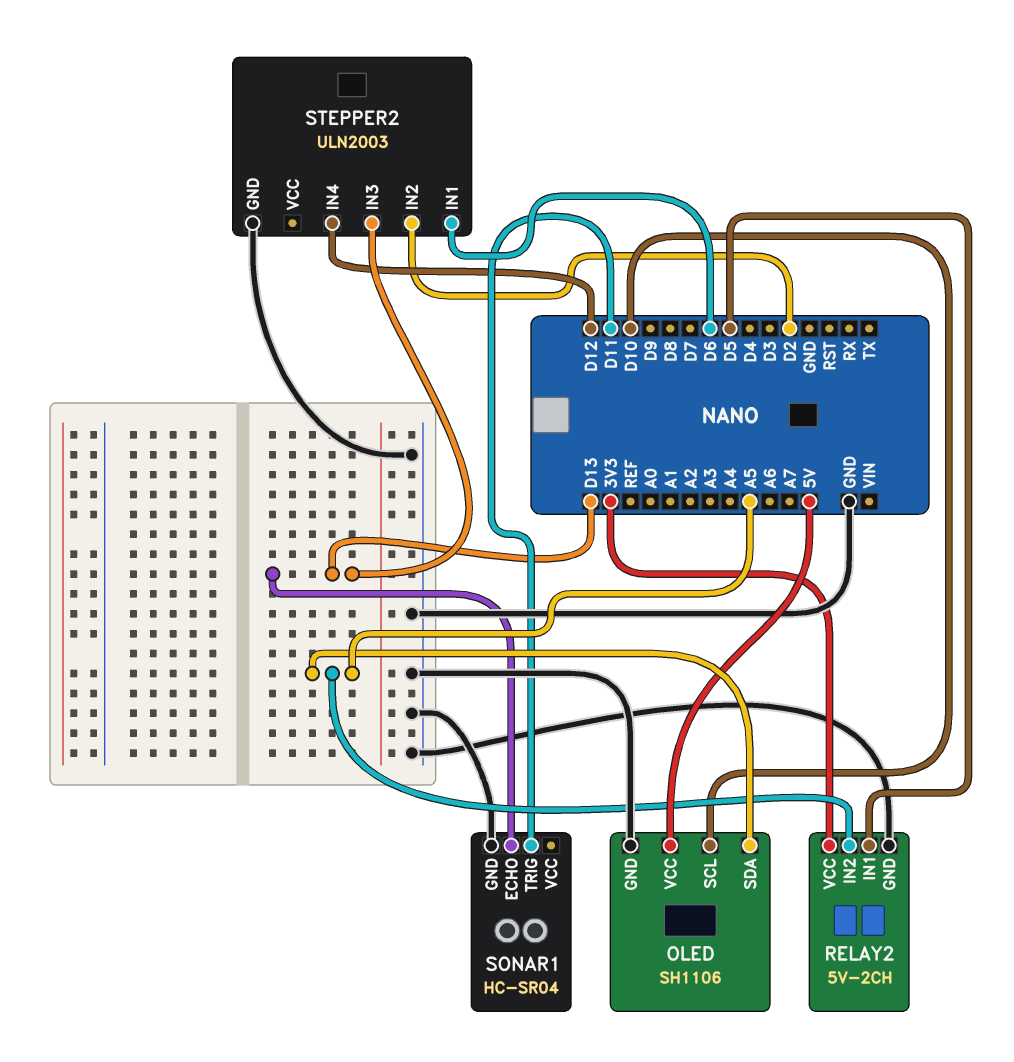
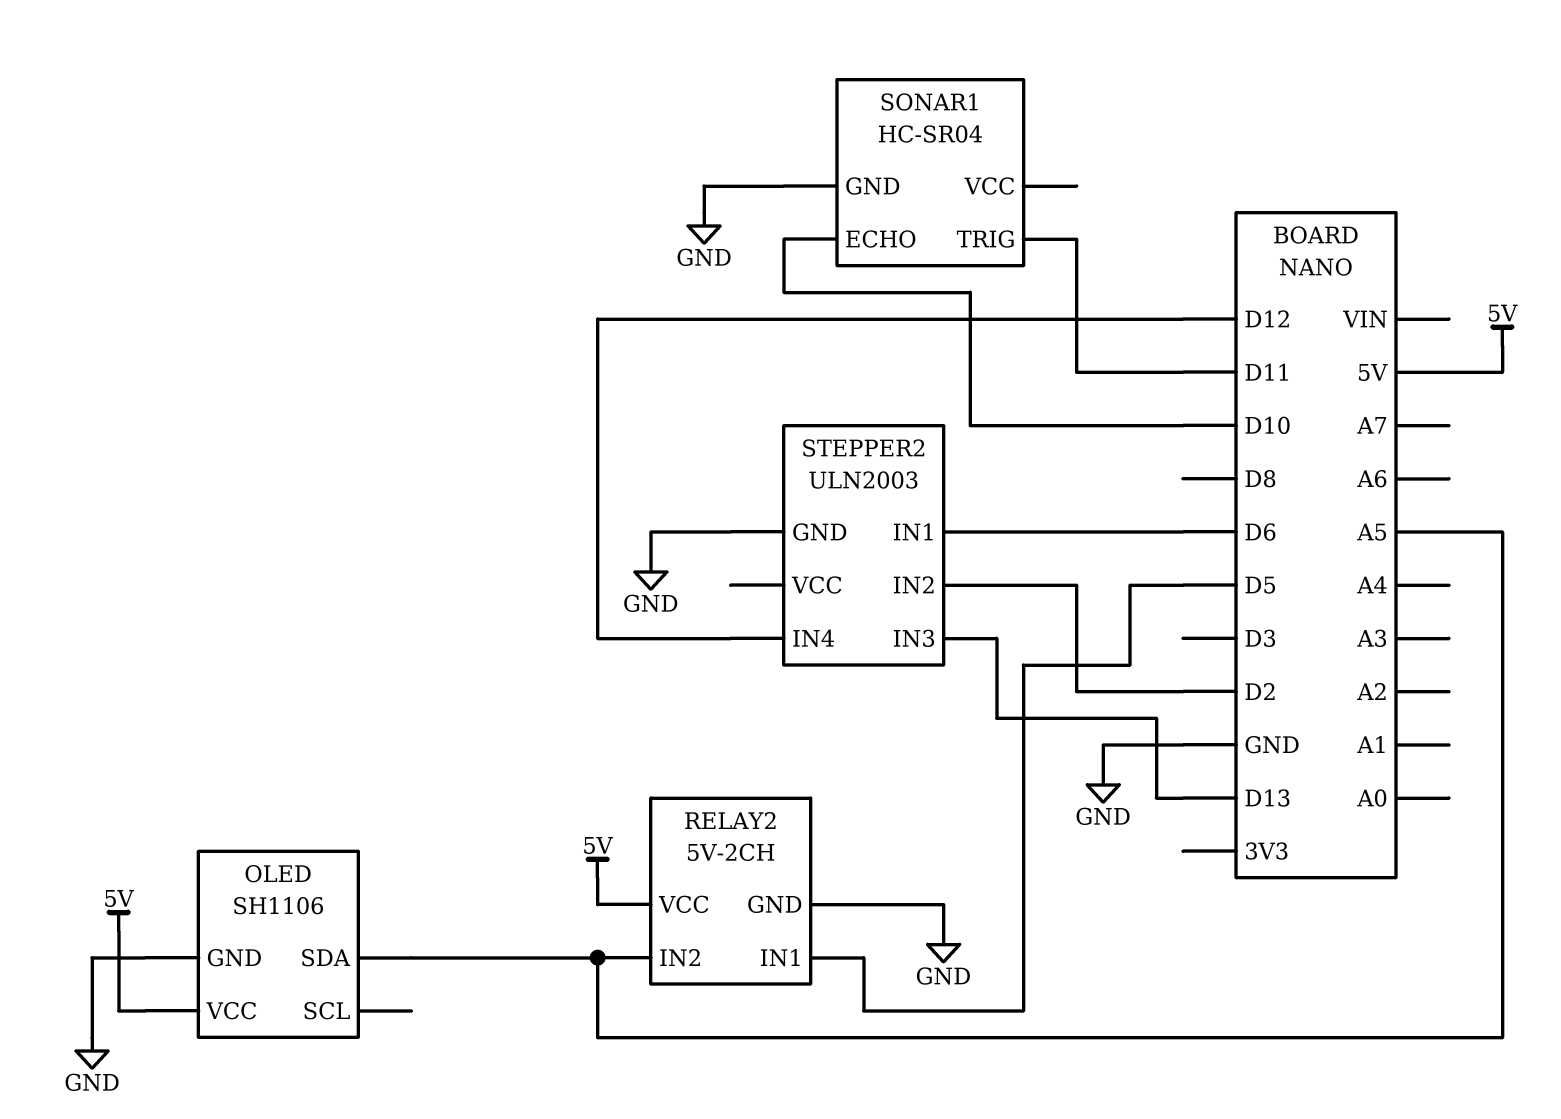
OLED pin SCL: D10 -> none
RELAY2 pin VCC: 3V3 -> 5V
SONAR1 pin ECHO: D13 -> D10

